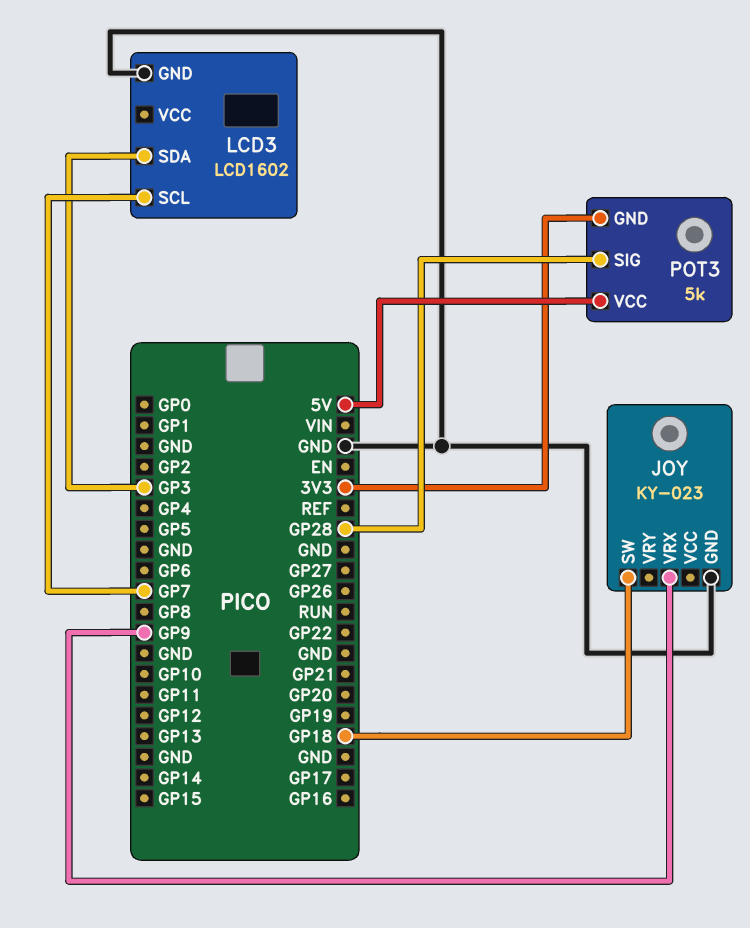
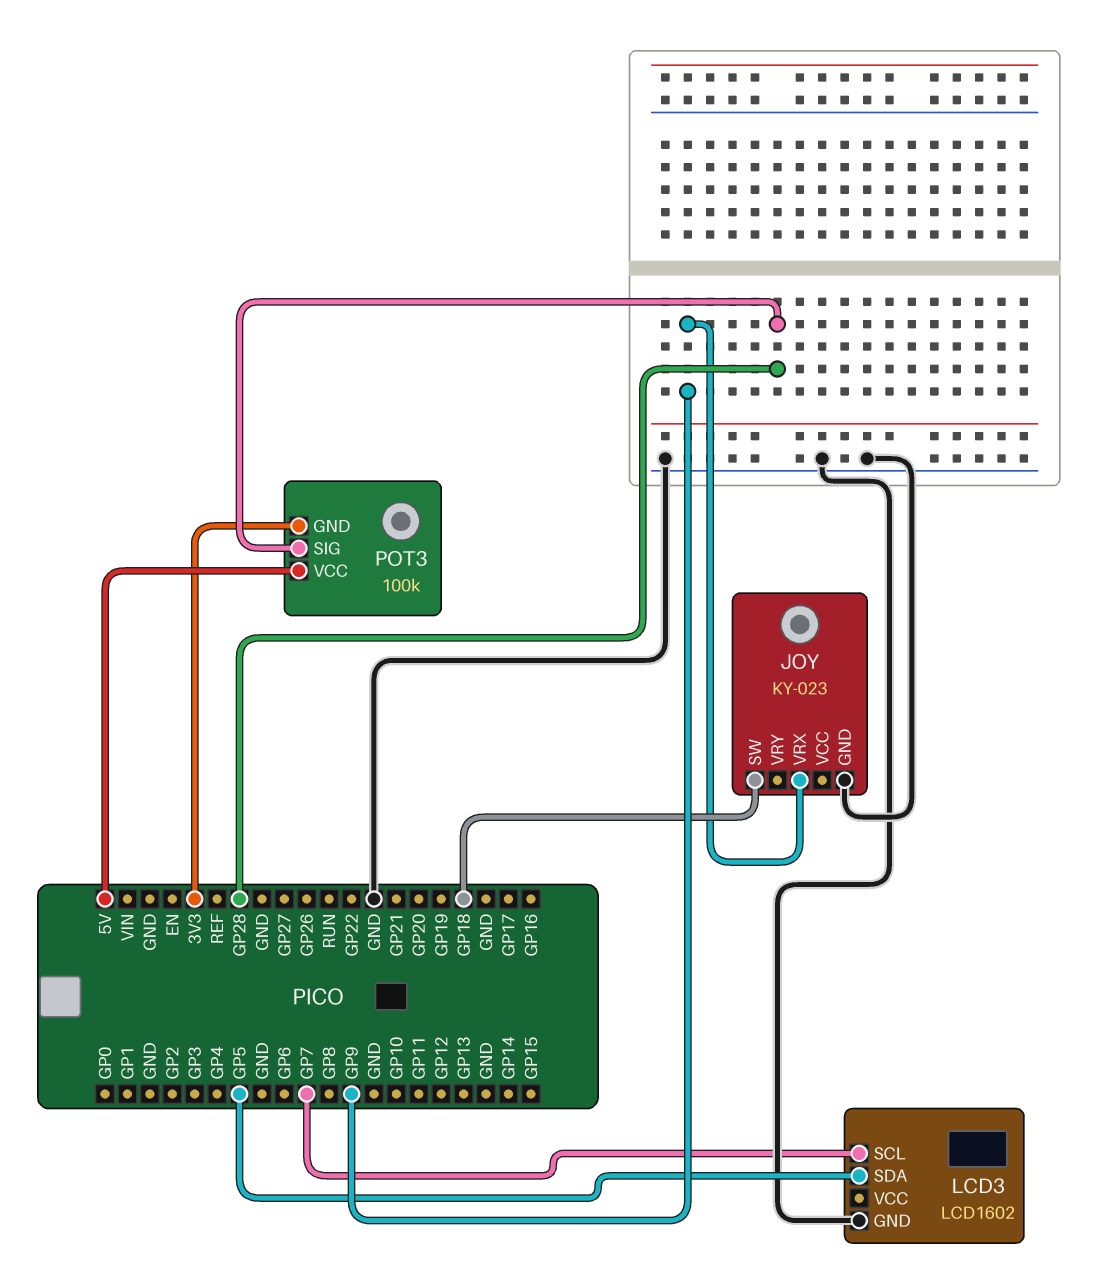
LCD3 pin SDA: GP3 -> GP5
POT3: 5k -> 100k

